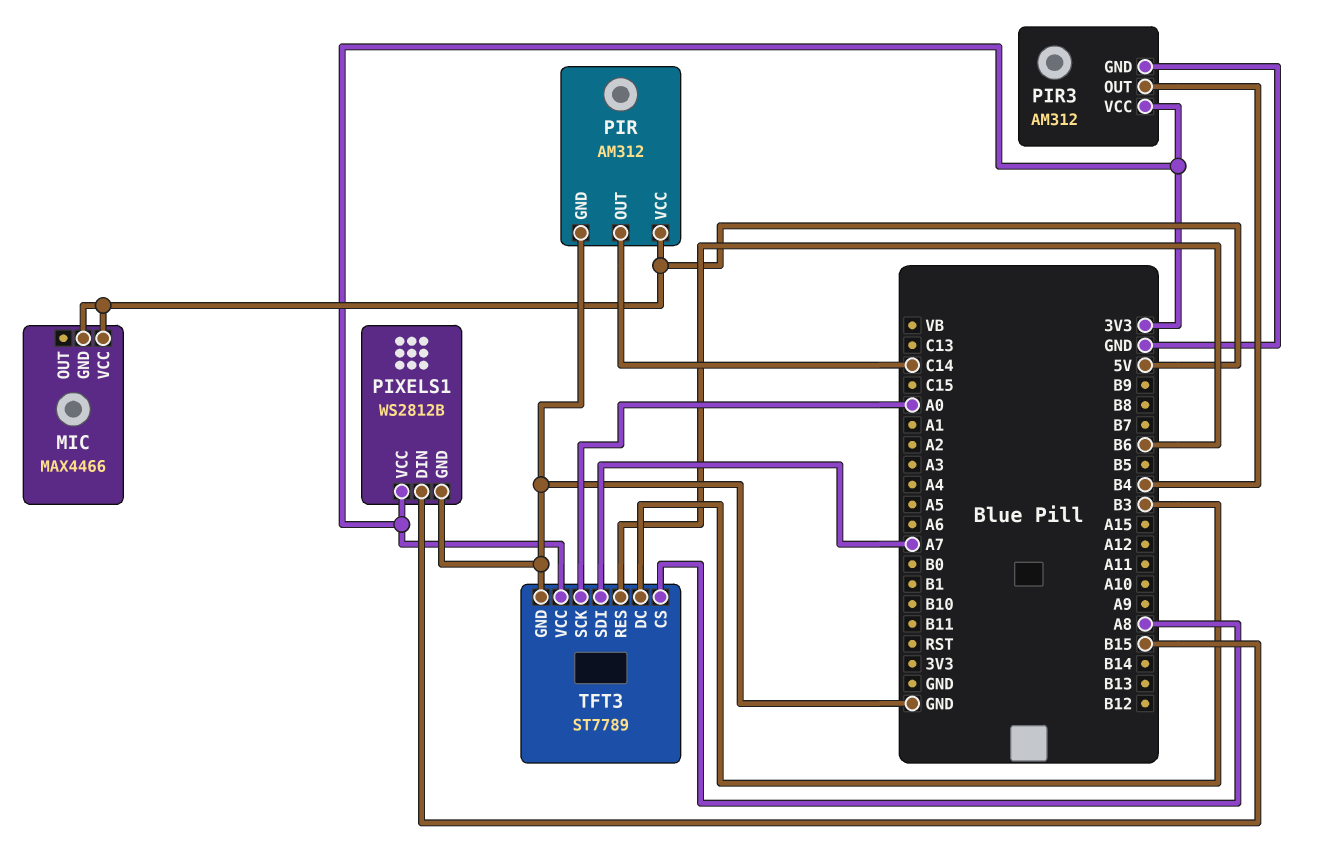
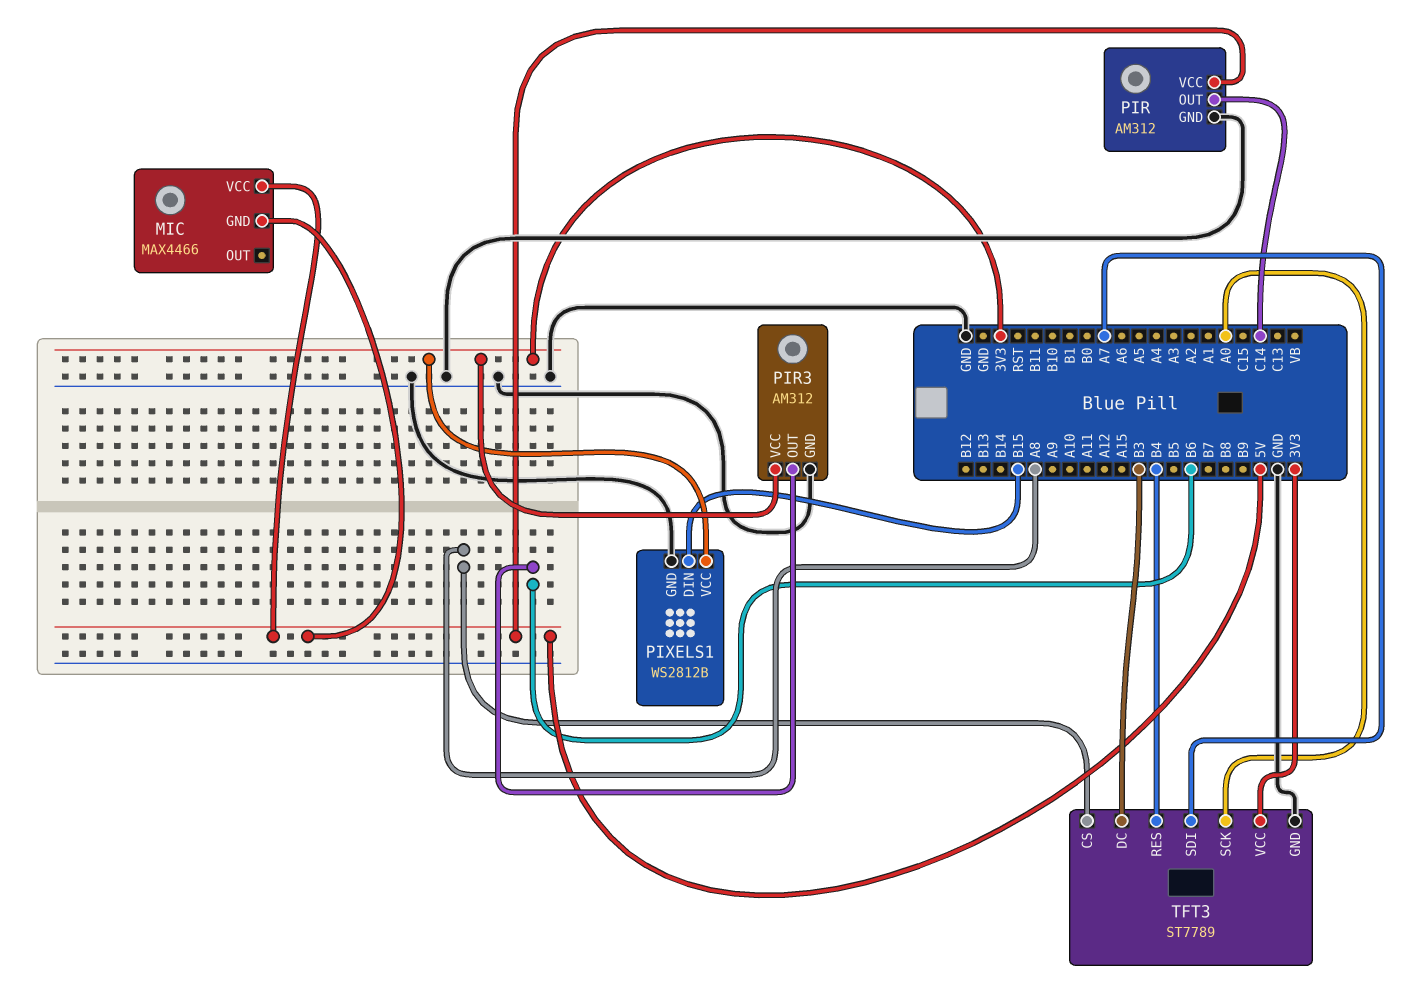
PIR3 pin OUT: B4 -> B6
TFT3 pin RES: B6 -> B4

